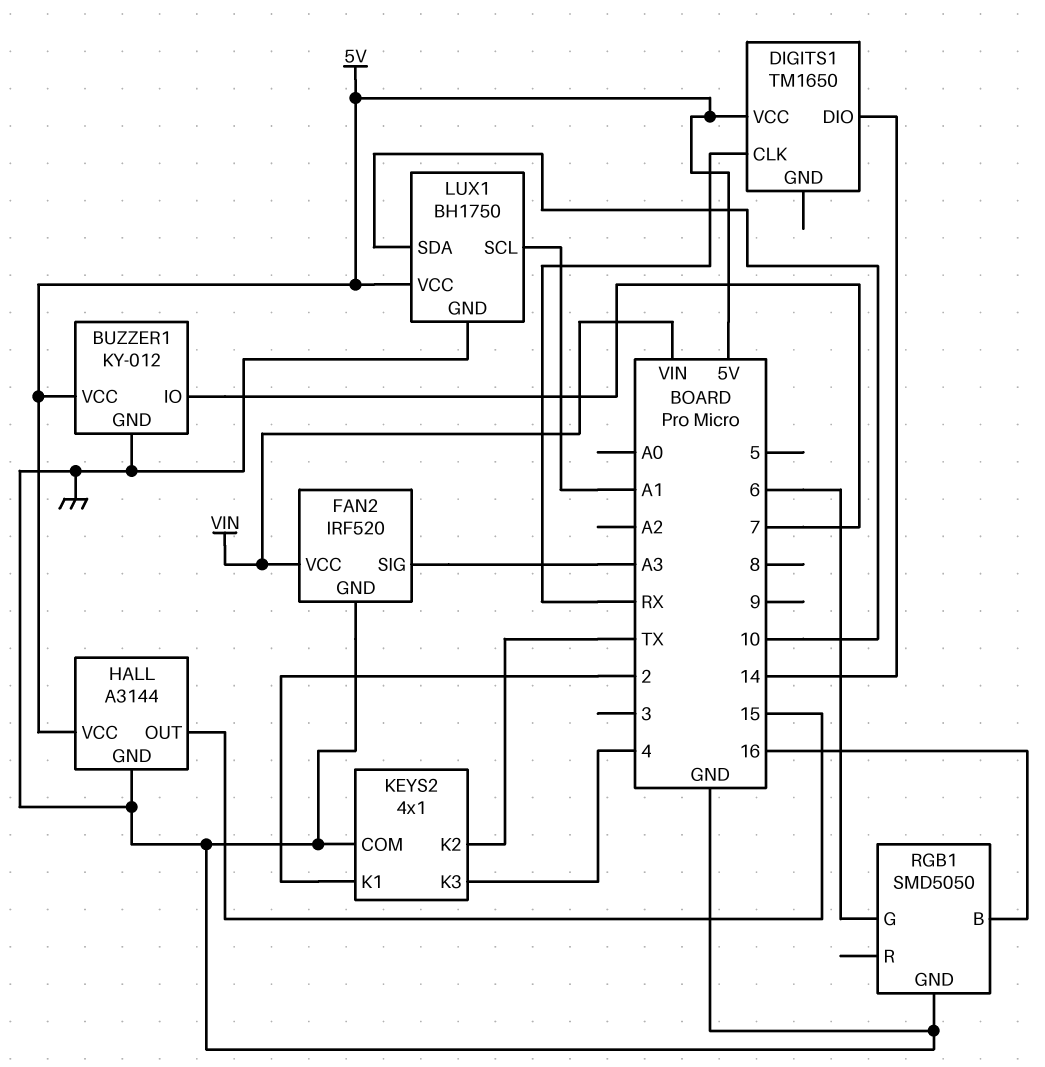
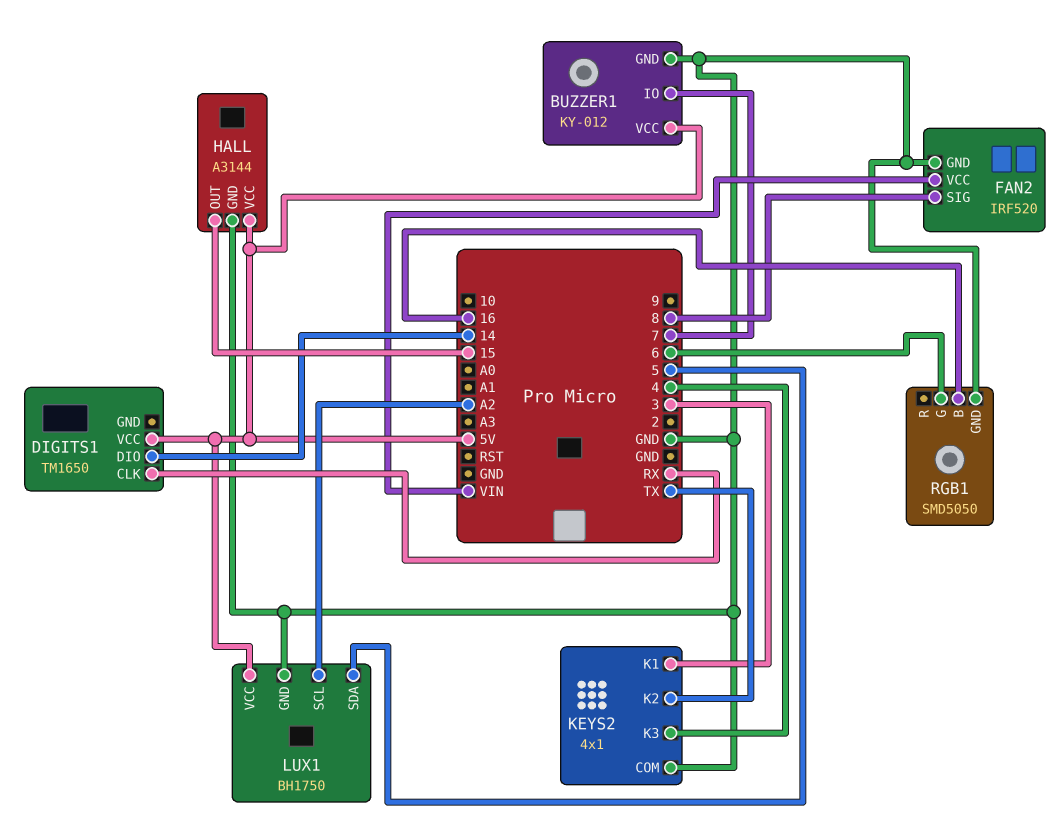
FAN2 pin SIG: A3 -> 8
KEYS2 pin K1: 2 -> 3
LUX1 pin SCL: A1 -> A2
LUX1 pin SDA: 10 -> 5

